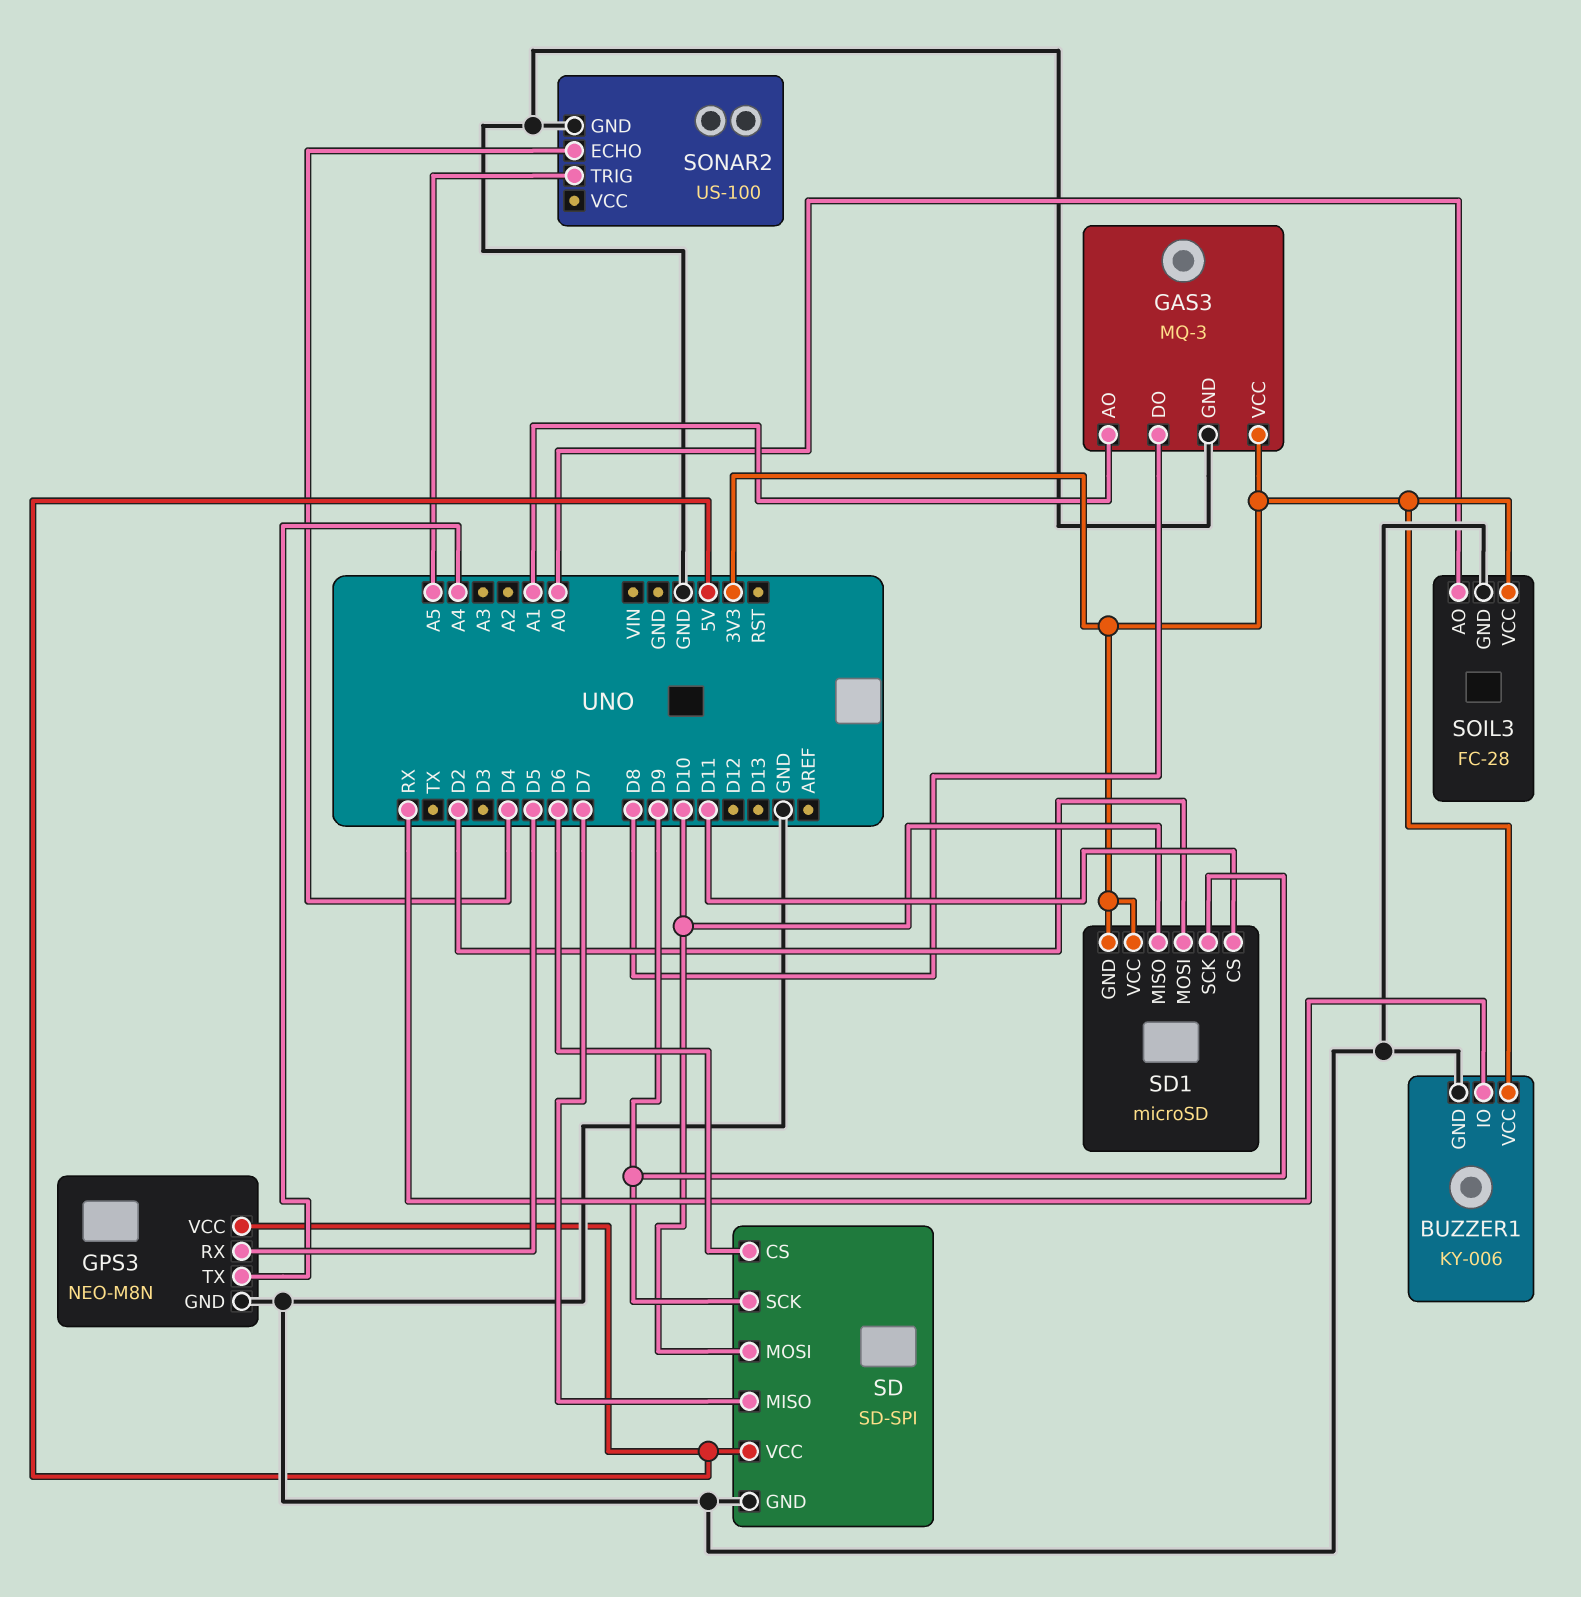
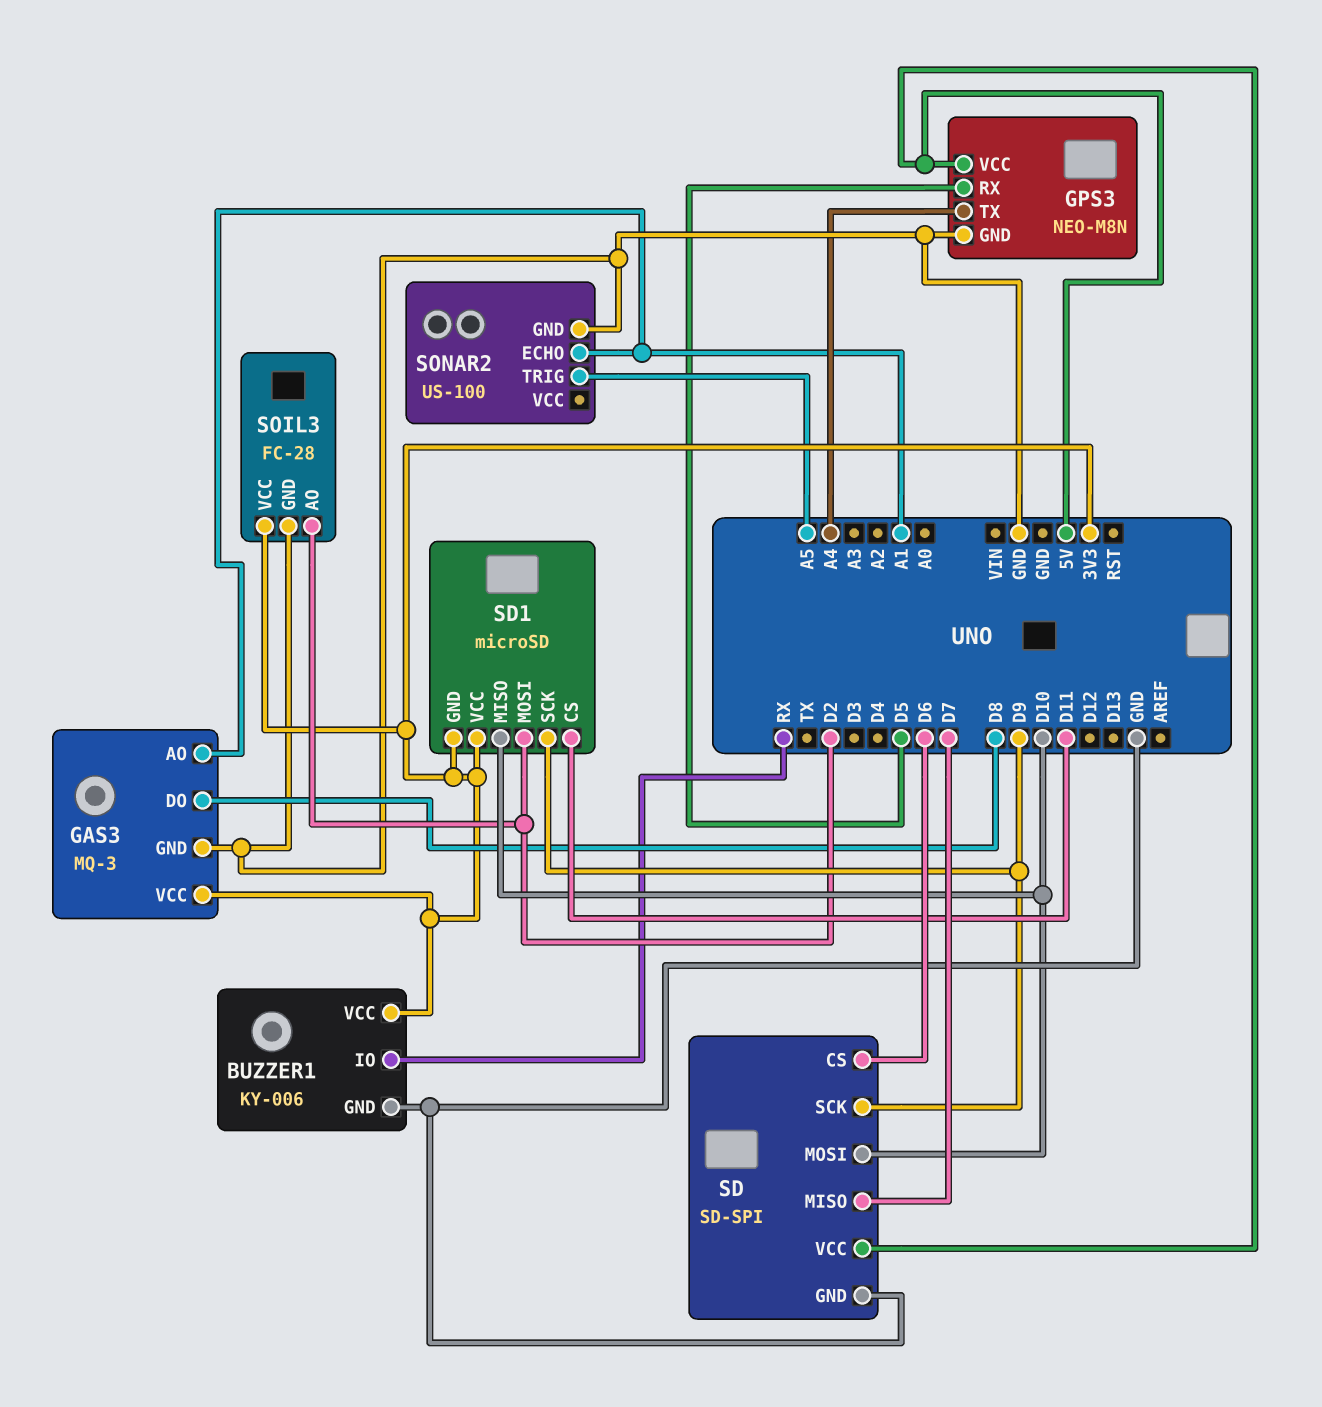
SOIL3 pin AO: A0 -> D2
SONAR2 pin ECHO: D4 -> A1

